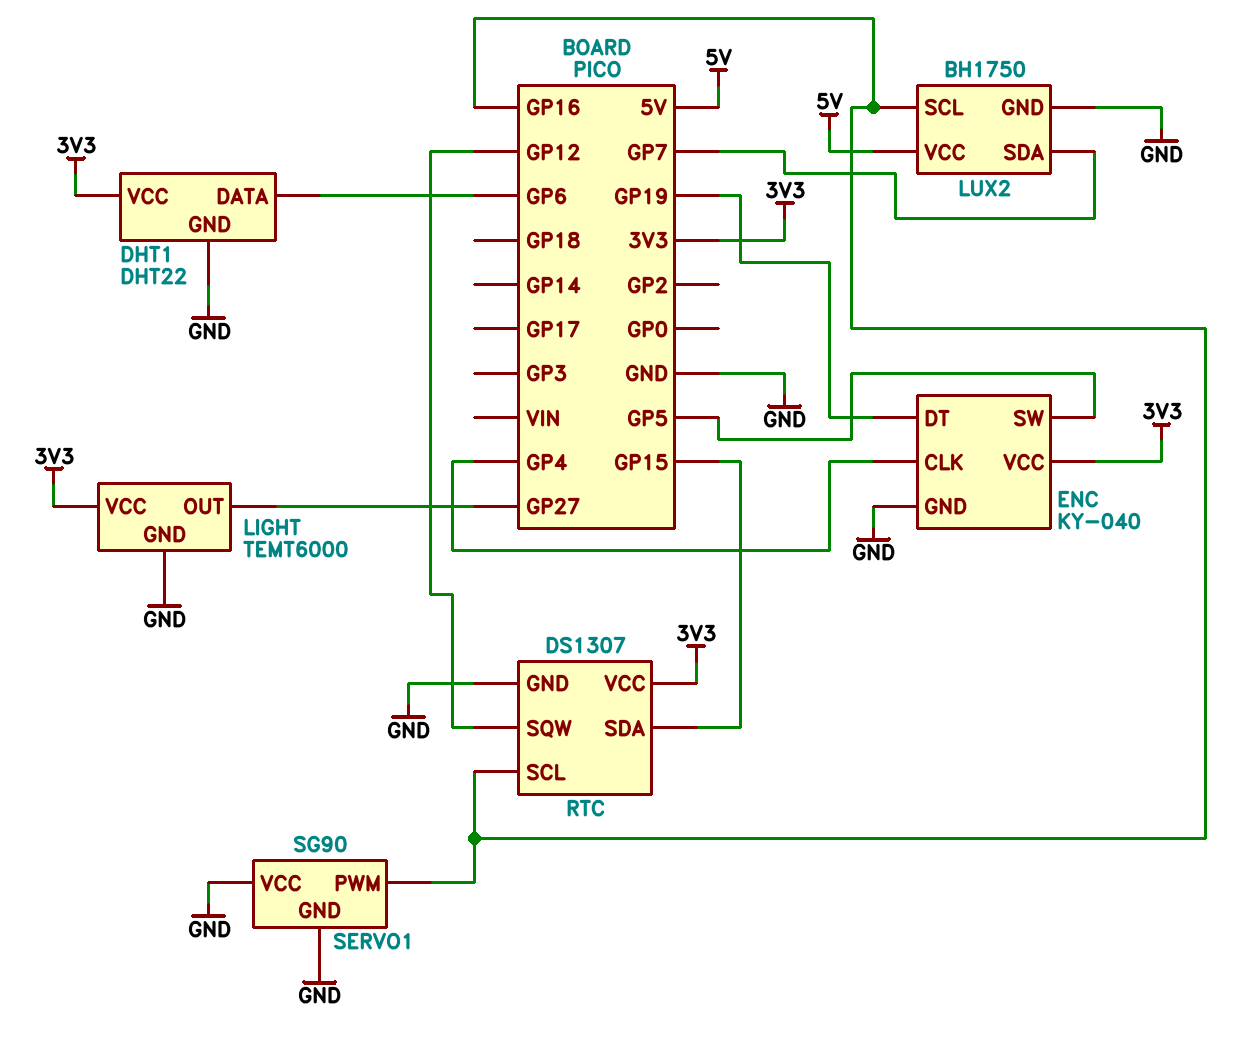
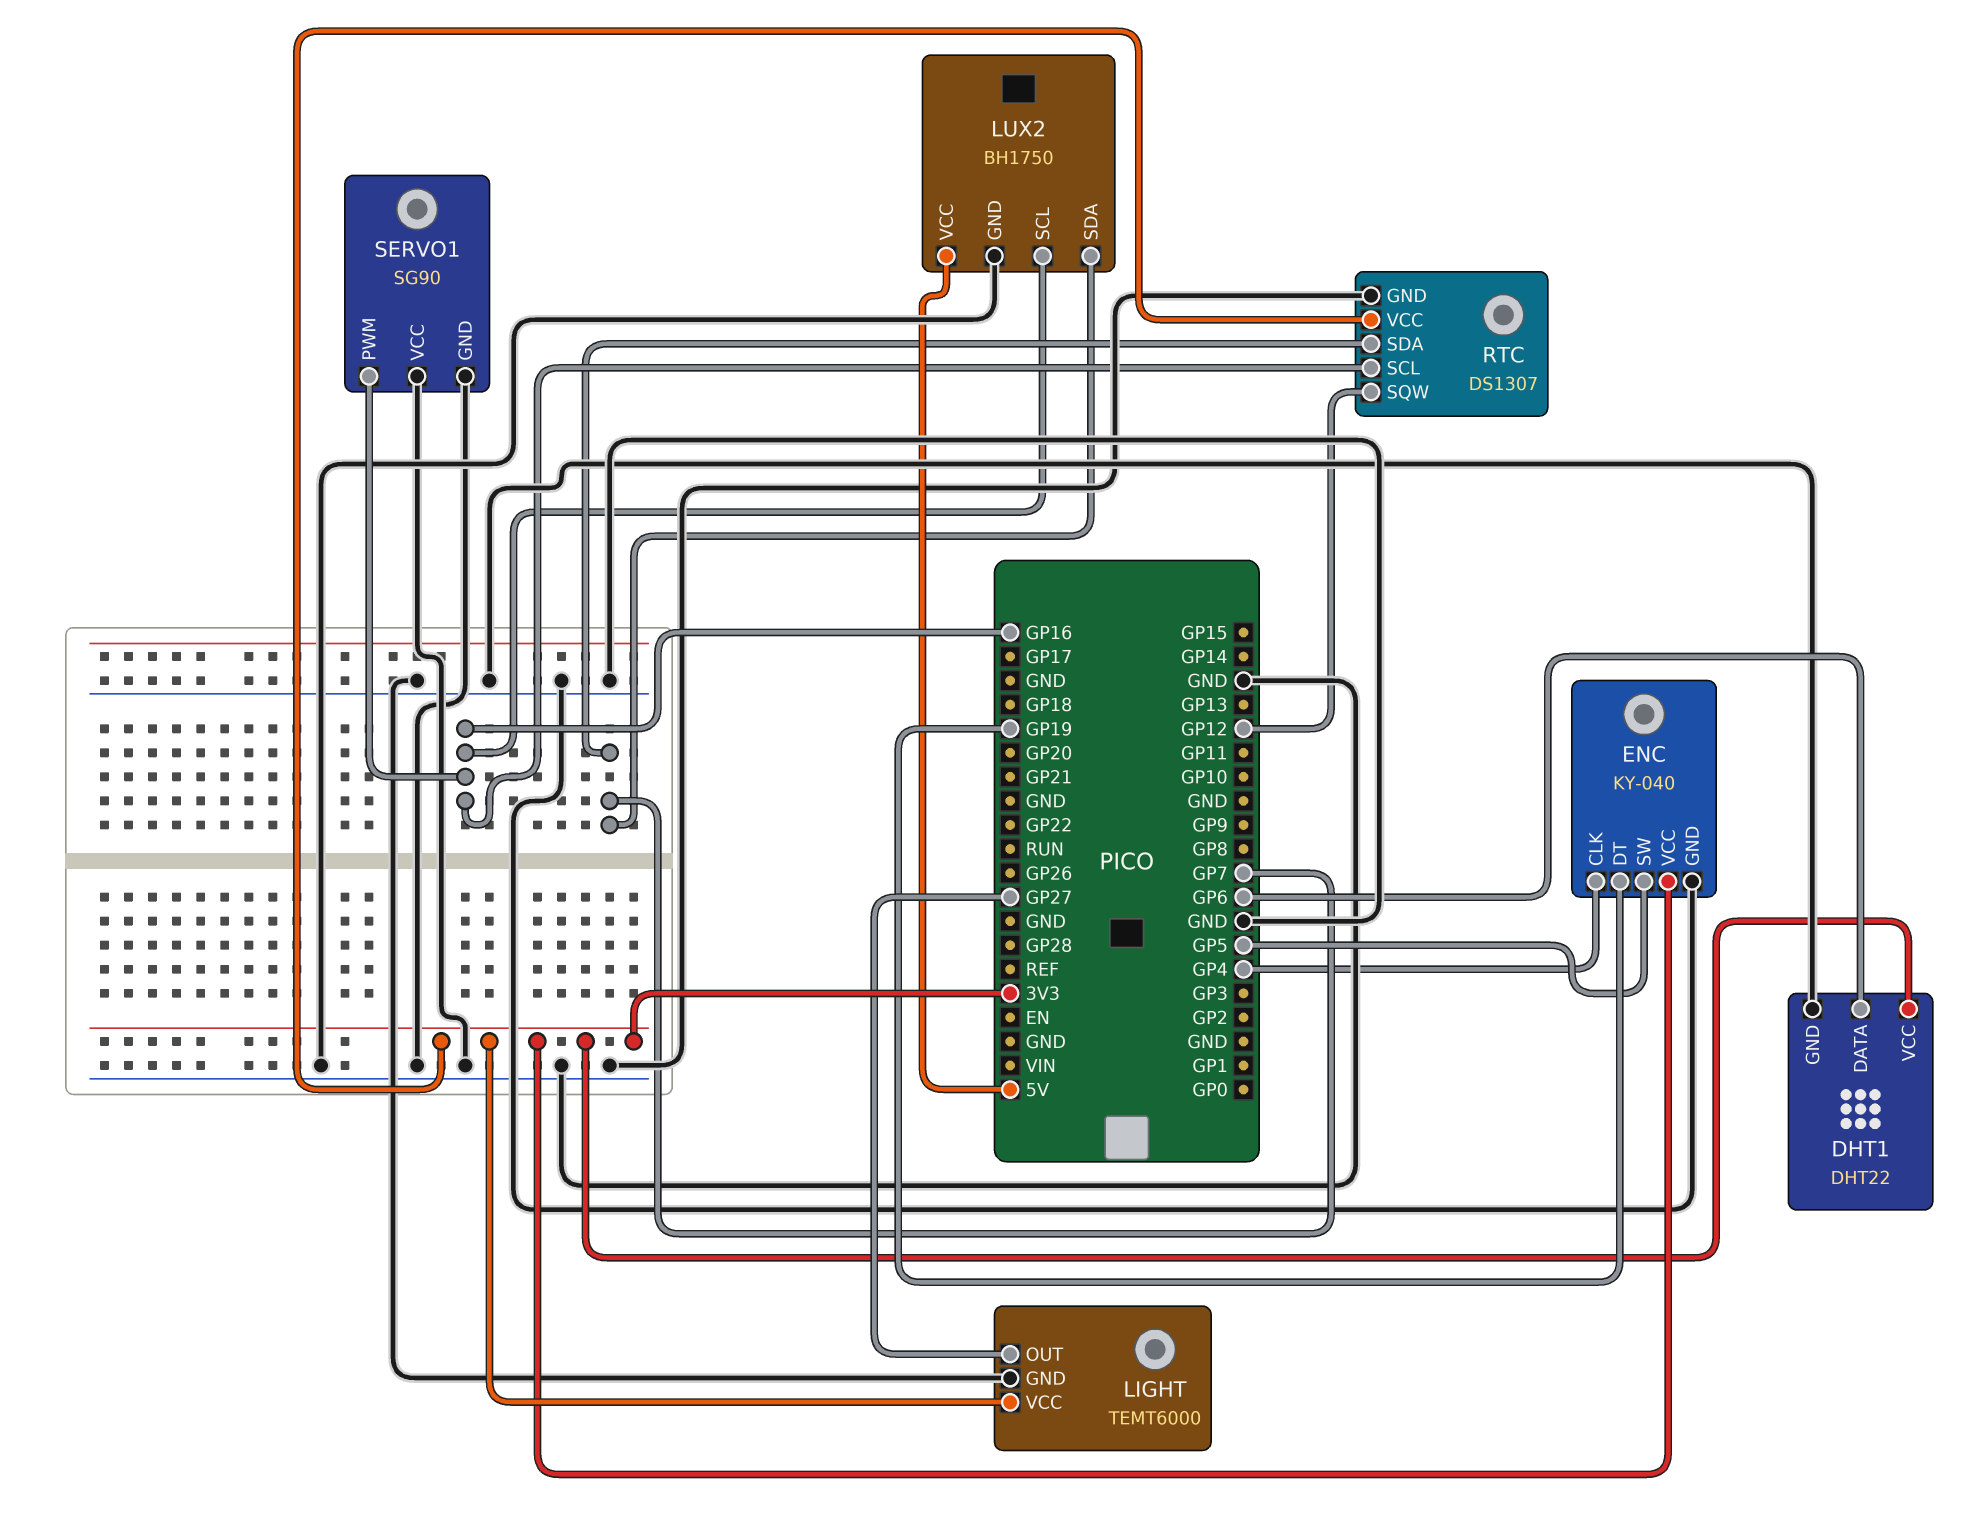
RTC pin SDA: GP15 -> GP7

